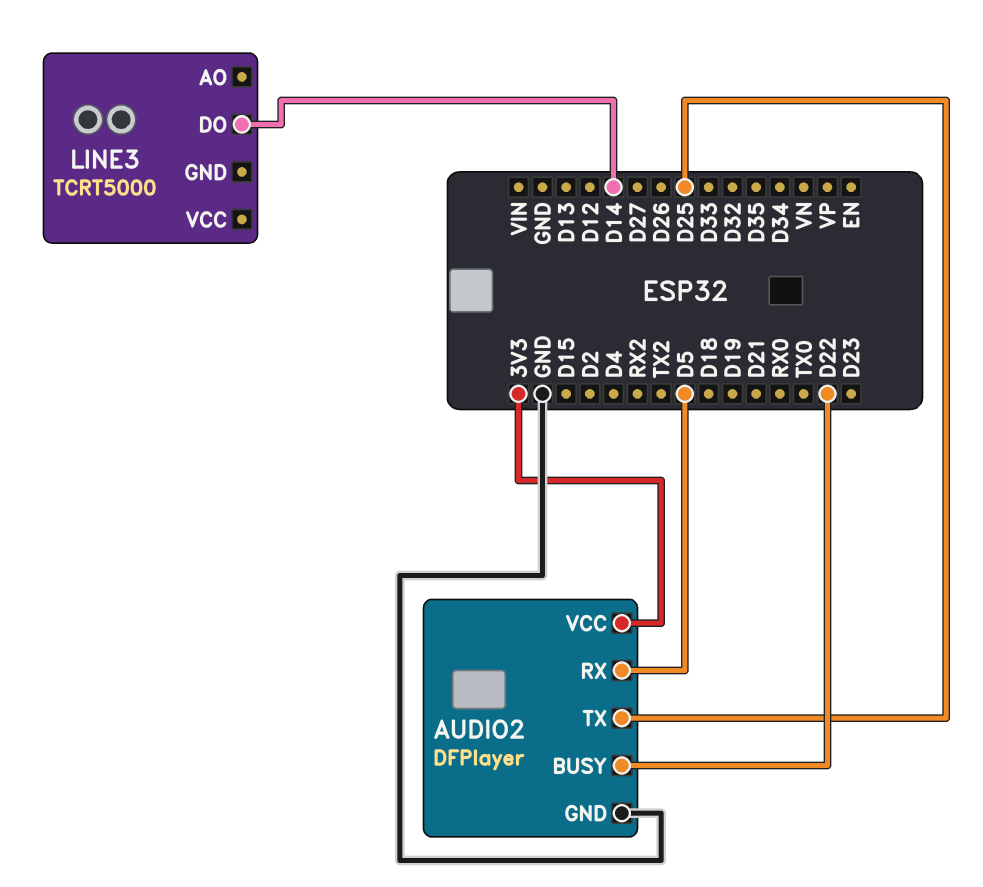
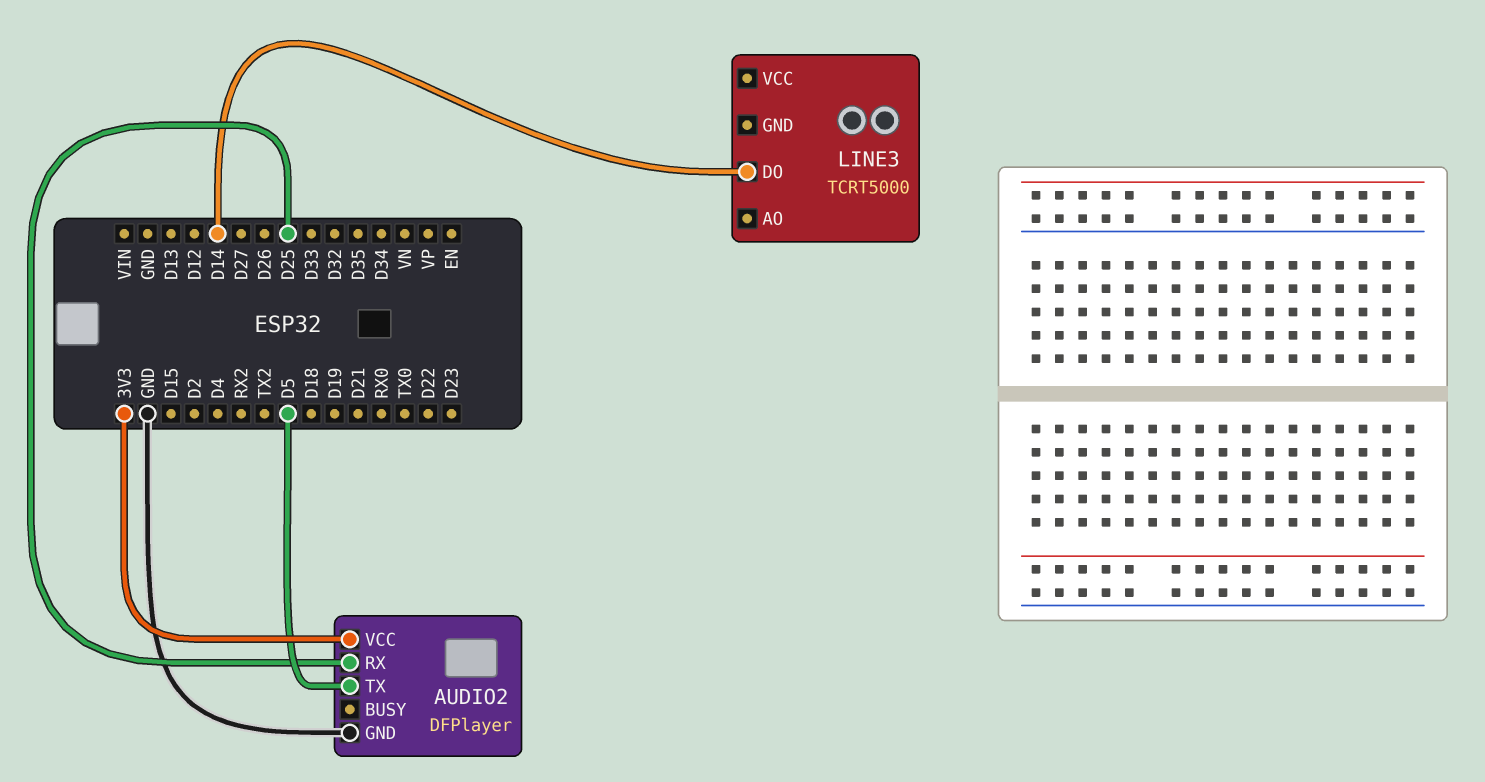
AUDIO2 pin BUSY: D22 -> none
AUDIO2 pin RX: D5 -> D25
AUDIO2 pin TX: D25 -> D5

